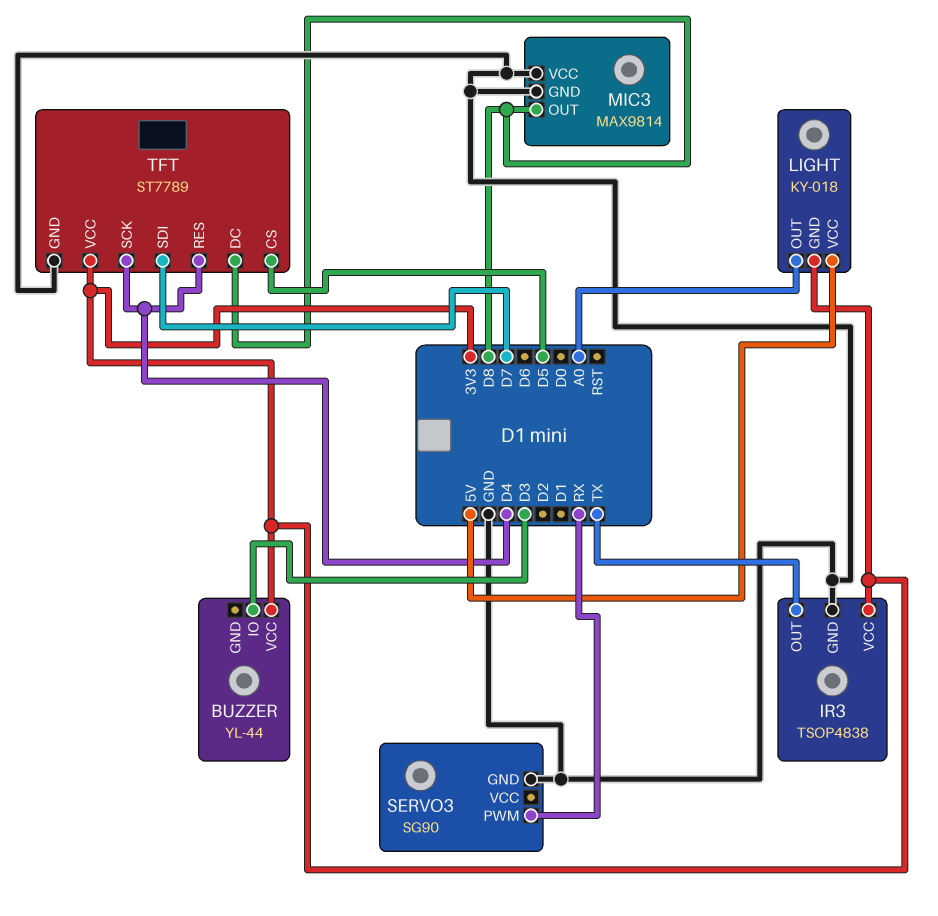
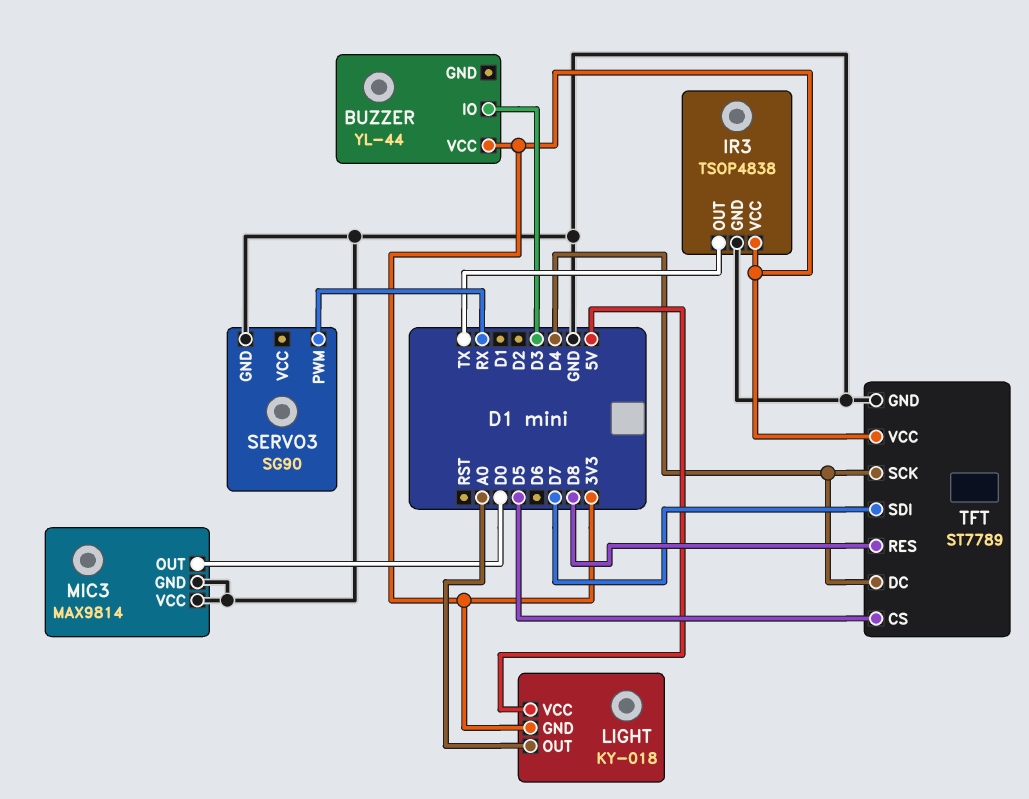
MIC3 pin OUT: D8 -> D0
TFT pin DC: D8 -> D4
TFT pin RES: D4 -> D8

